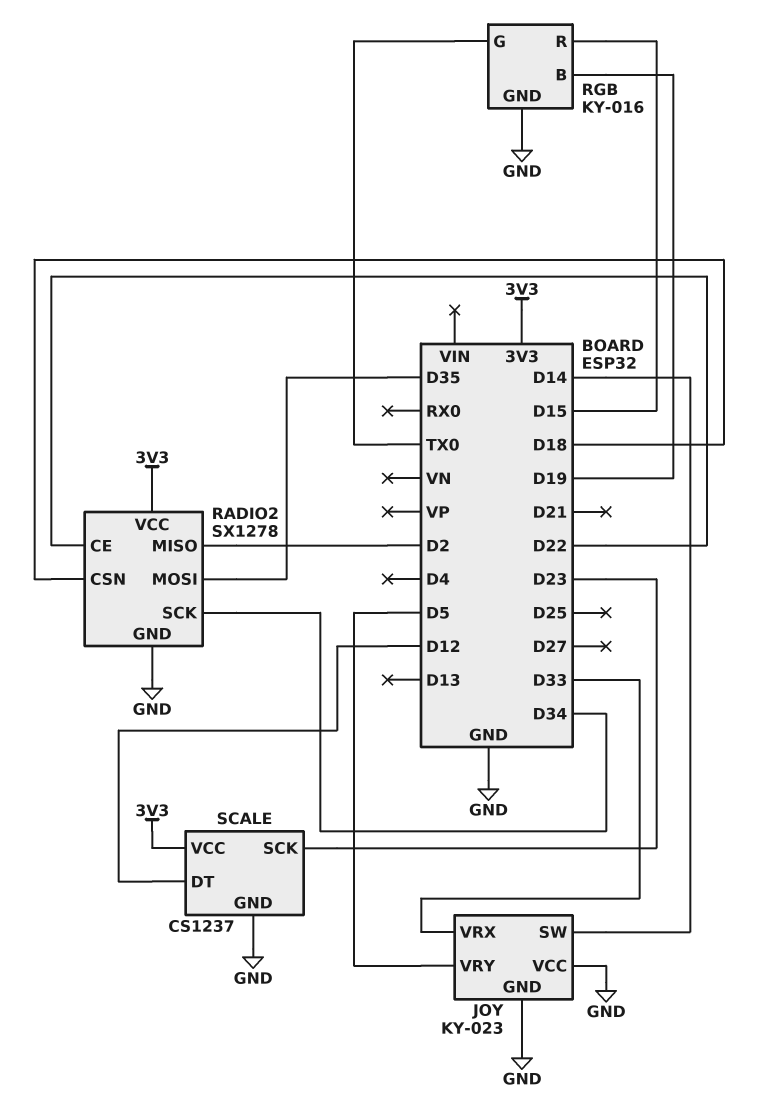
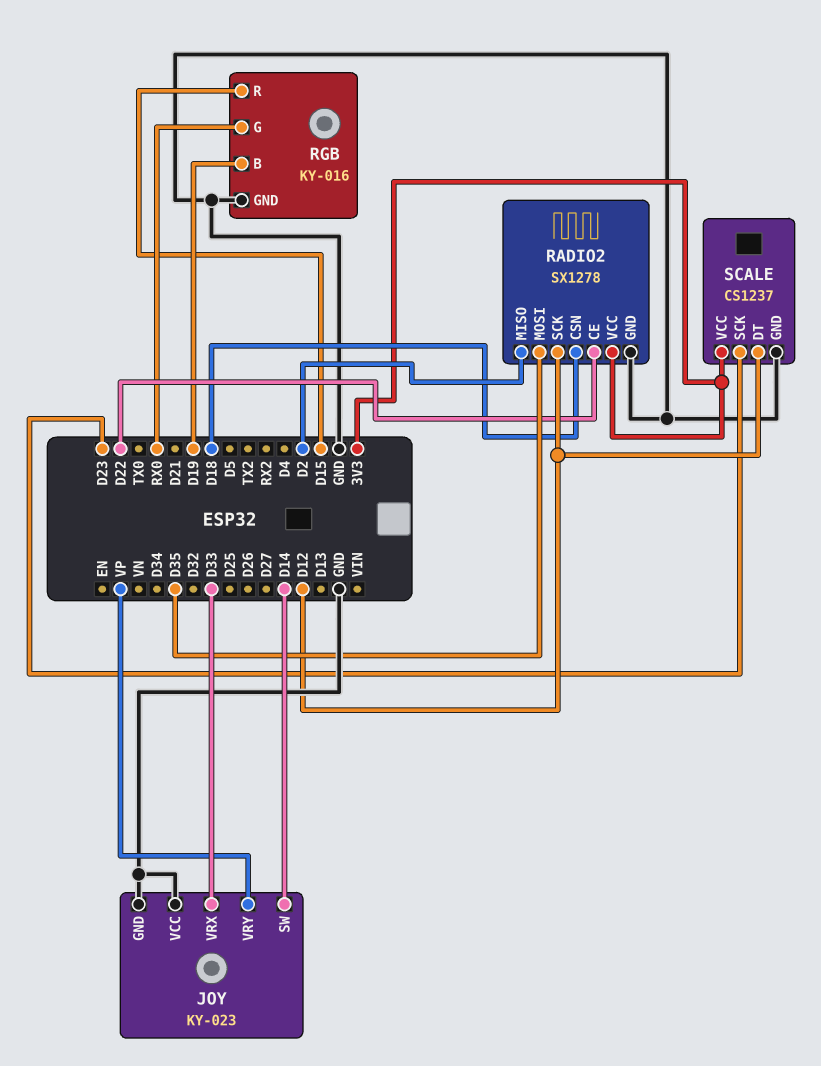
JOY pin VRY: D5 -> VP
RADIO2 pin SCK: D34 -> D12
RGB pin G: TX0 -> RX0

